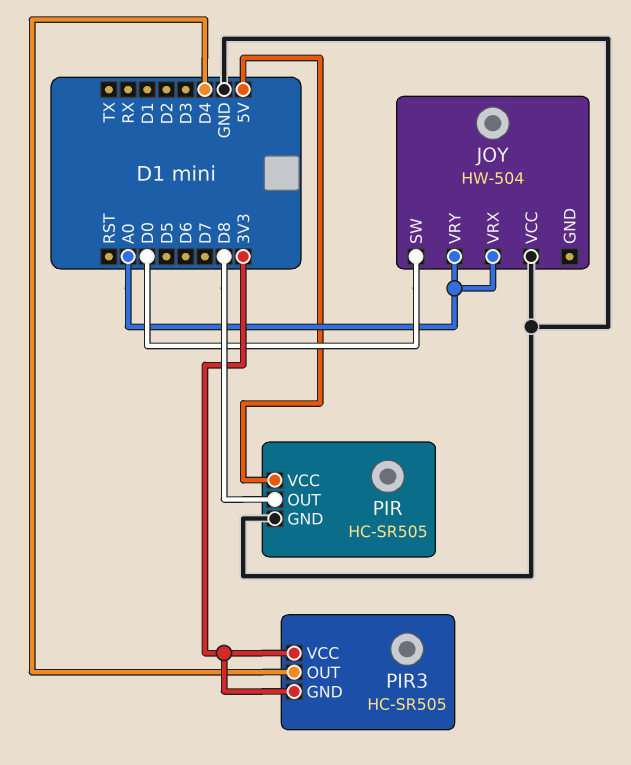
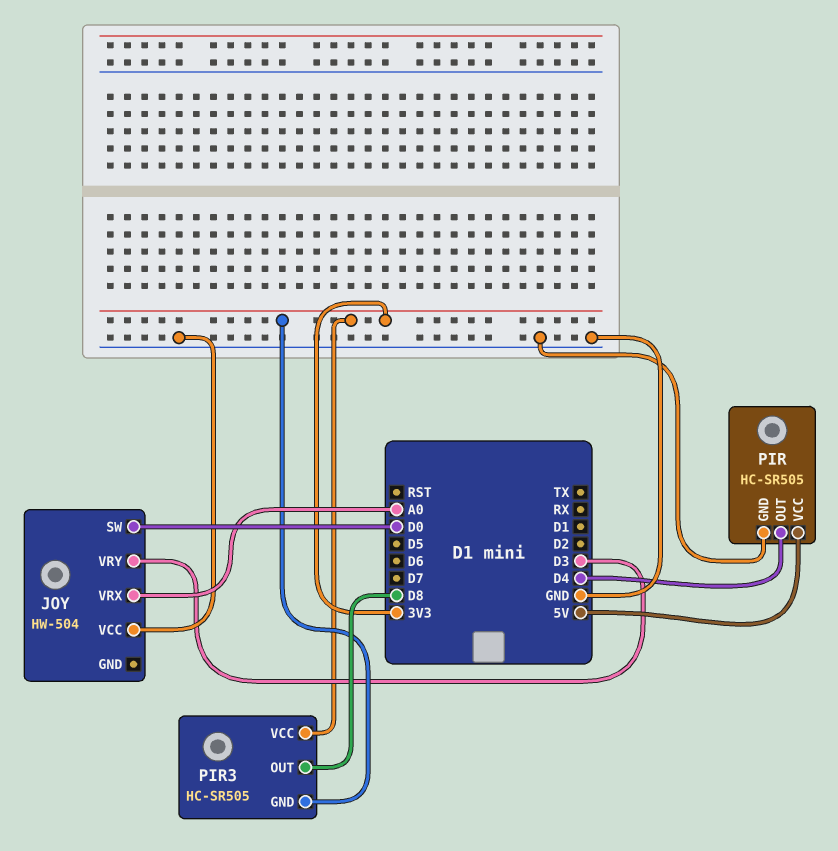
JOY pin VRY: A0 -> D3
PIR pin OUT: D8 -> D4
PIR3 pin OUT: D4 -> D8

